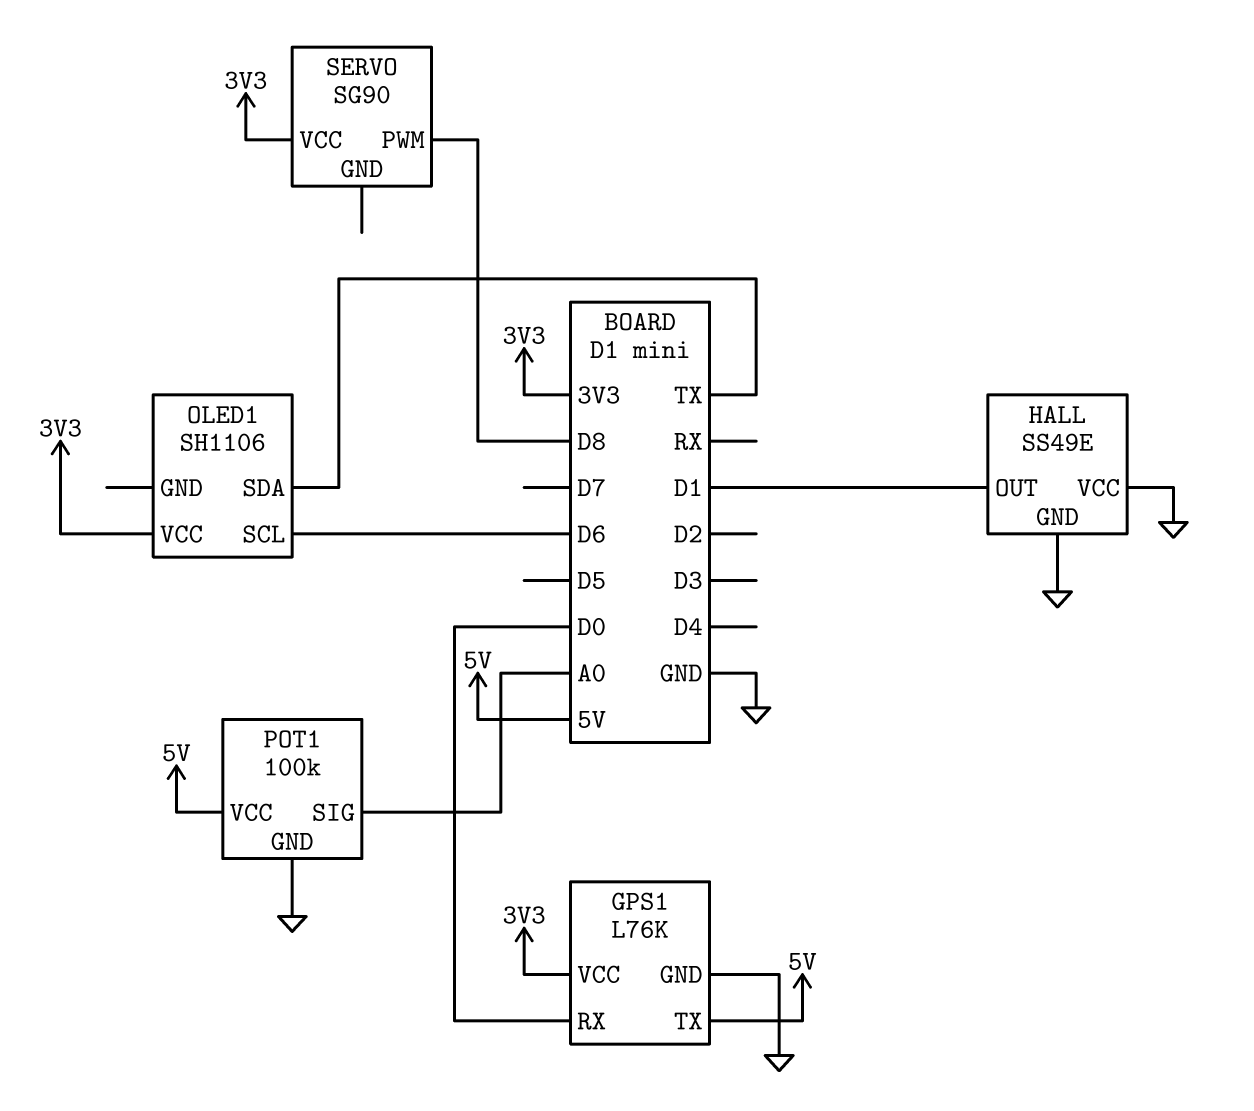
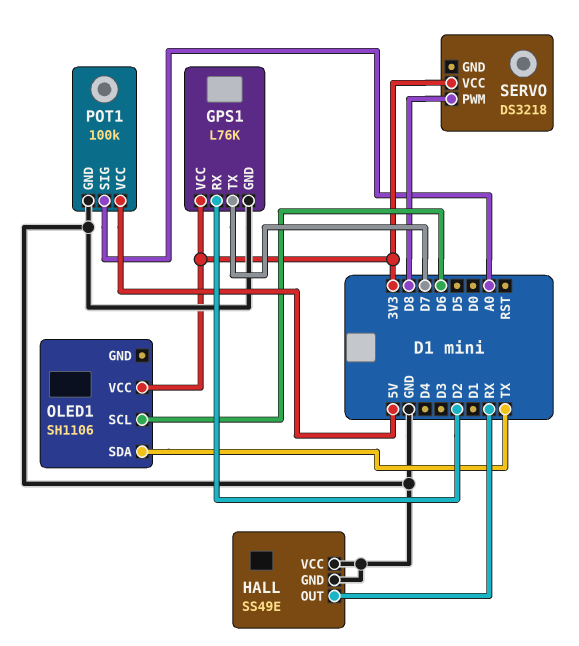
GPS1 pin RX: D0 -> D2
GPS1 pin TX: 5V -> D7
HALL pin OUT: D1 -> RX
SERVO: SG90 -> DS3218

